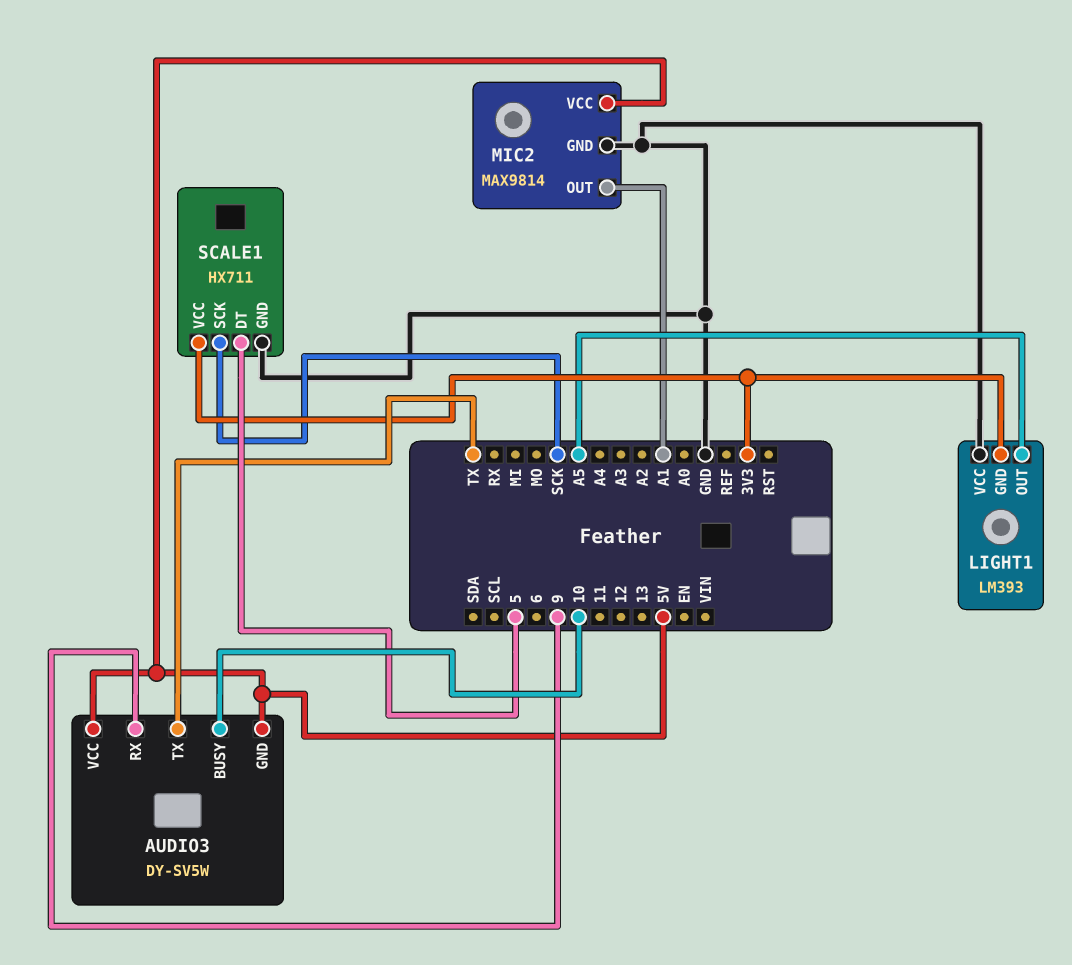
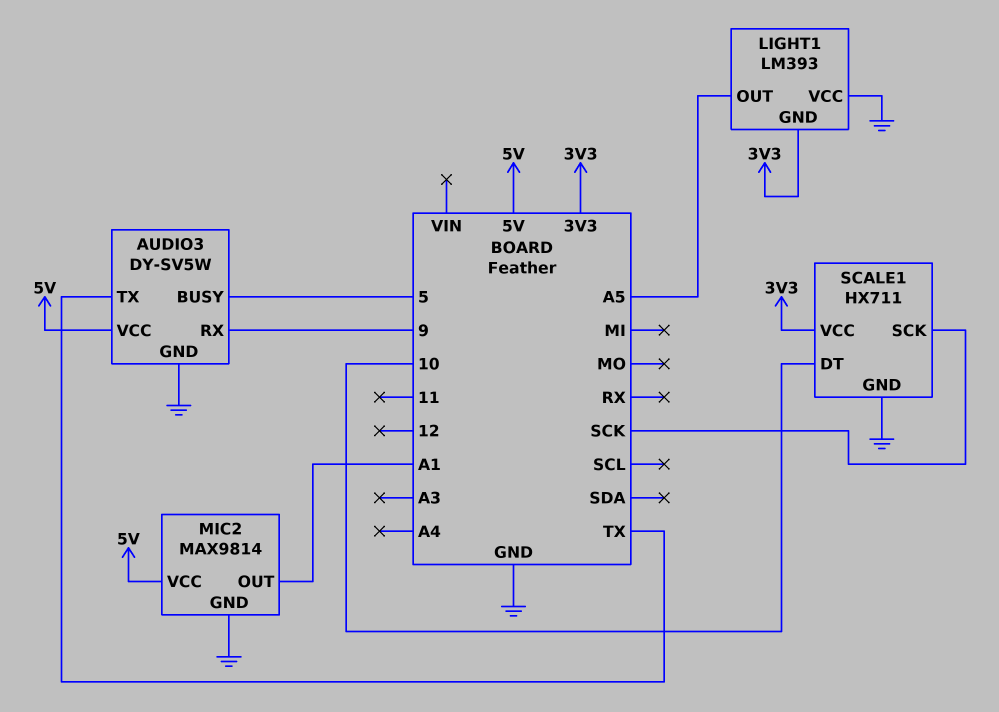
AUDIO3 pin BUSY: 10 -> 5
AUDIO3 pin GND: 5V -> GND
SCALE1 pin DT: 5 -> 10

